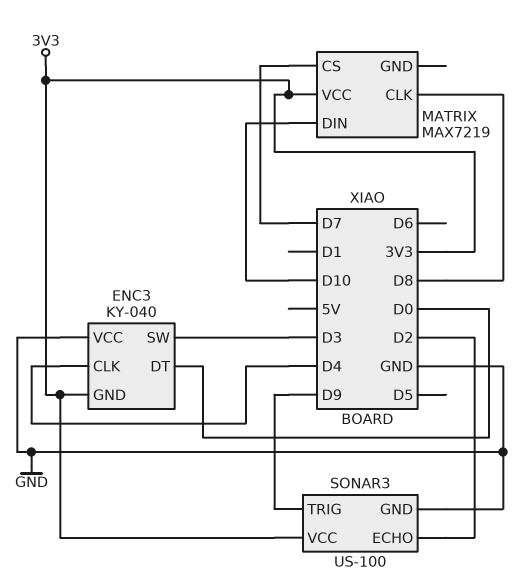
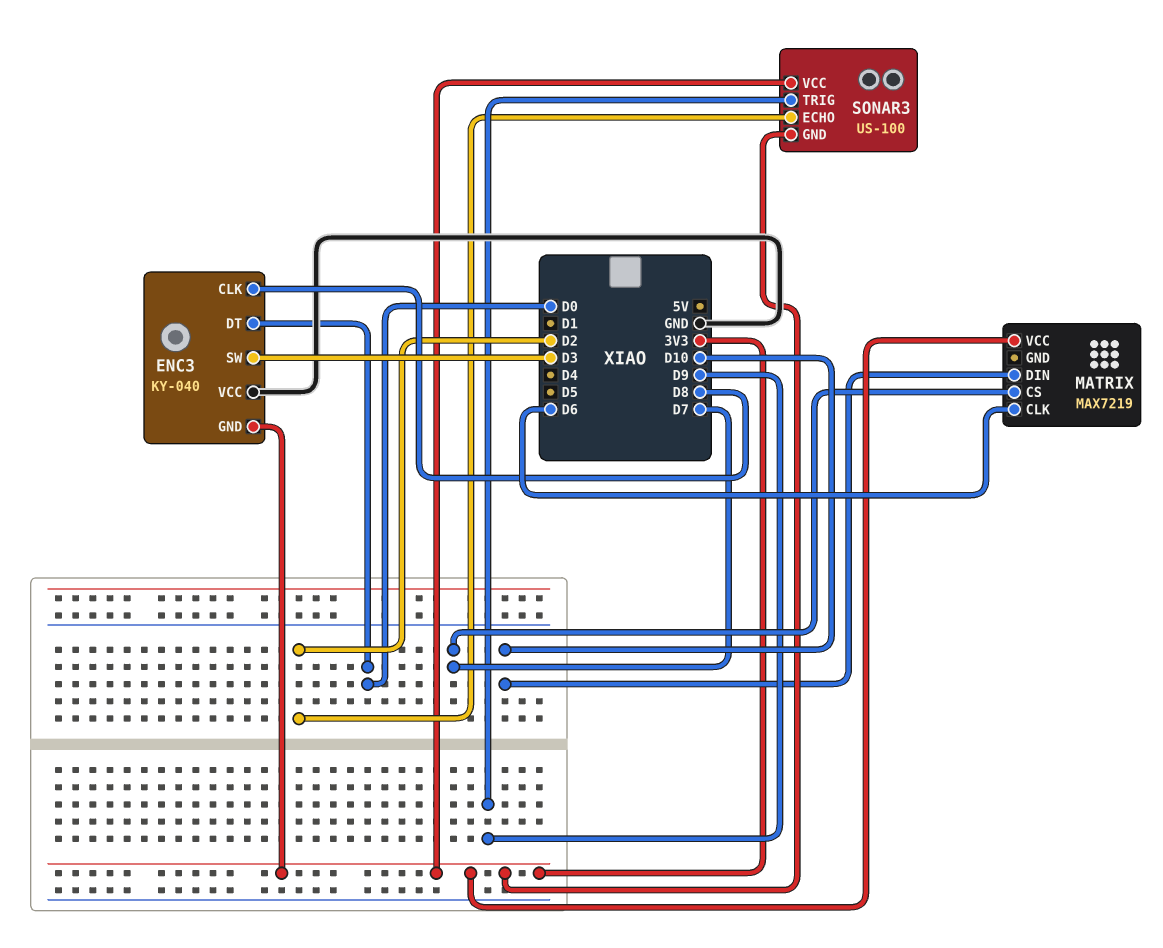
ENC3 pin CLK: D4 -> D8
MATRIX pin CLK: D8 -> D6
SONAR3 pin GND: GND -> 3V3

